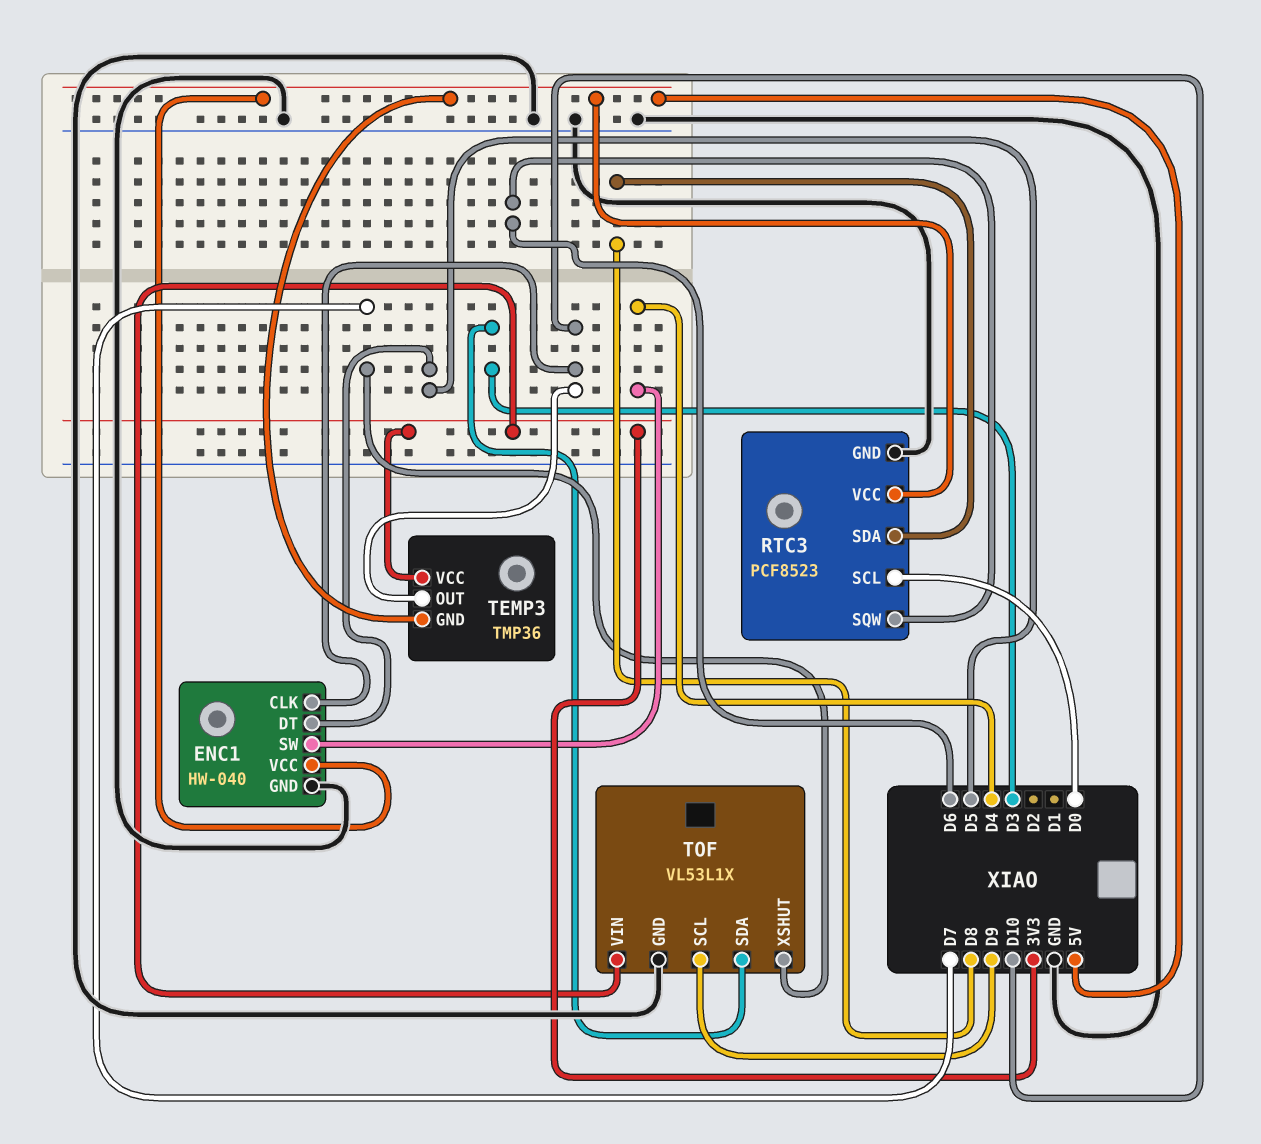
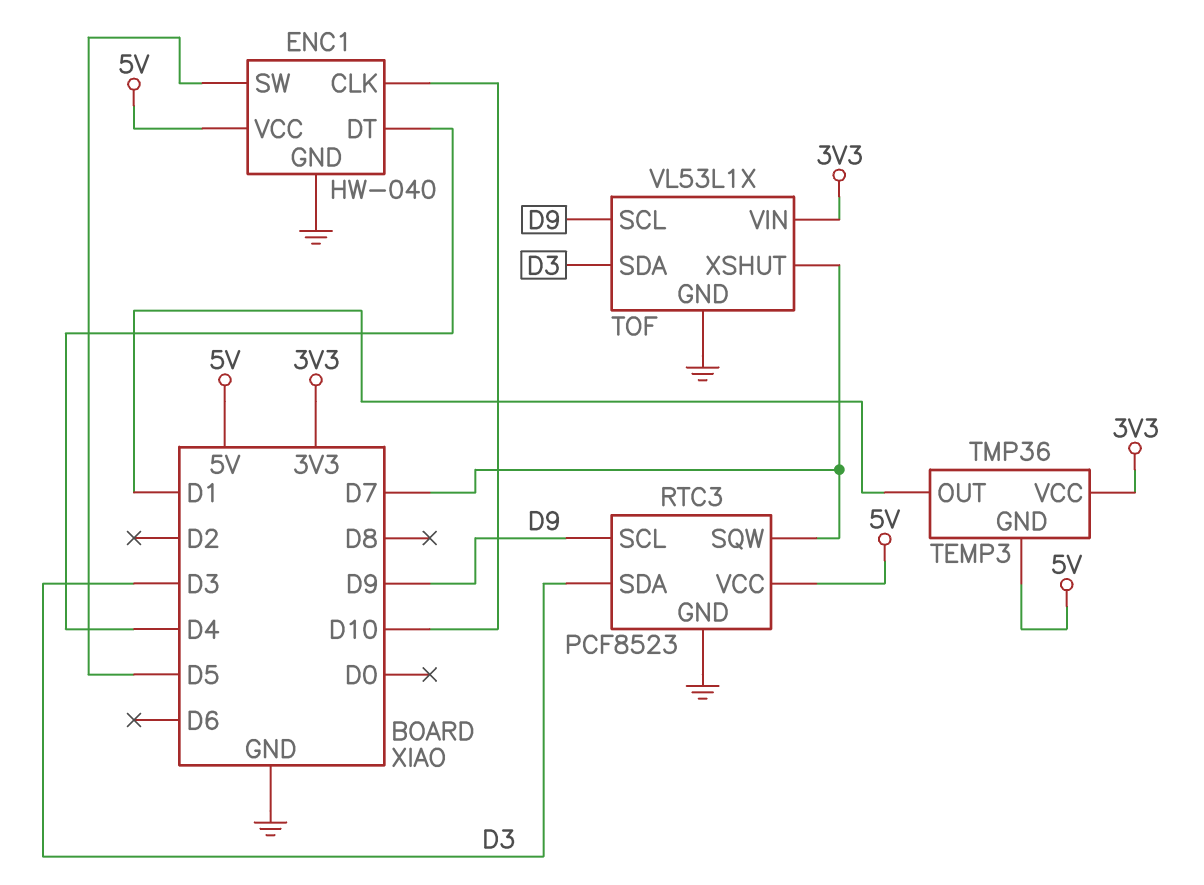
ENC1 pin DT: D5 -> D4
ENC1 pin SW: D4 -> D5
RTC3 pin SCL: D0 -> D9
RTC3 pin SDA: D8 -> D3
RTC3 pin SQW: D6 -> D7
TEMP3 pin OUT: D10 -> D1

